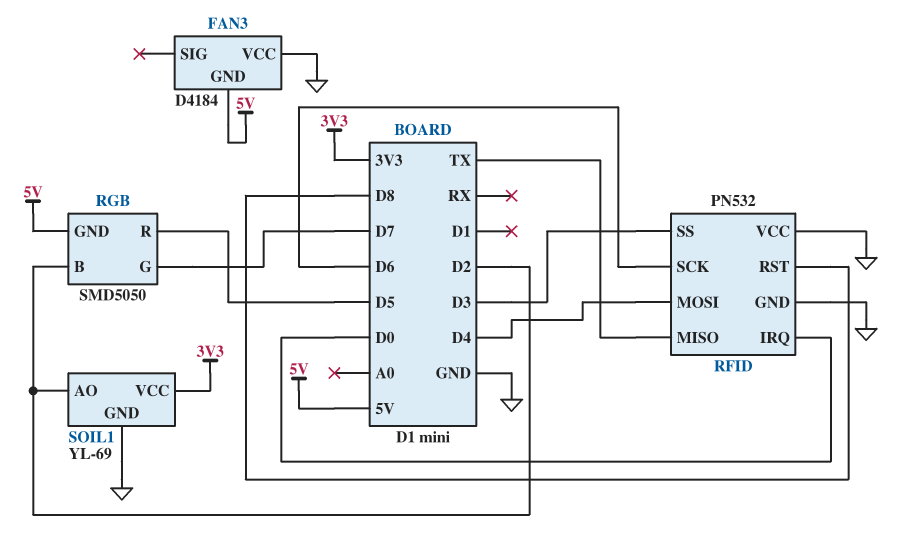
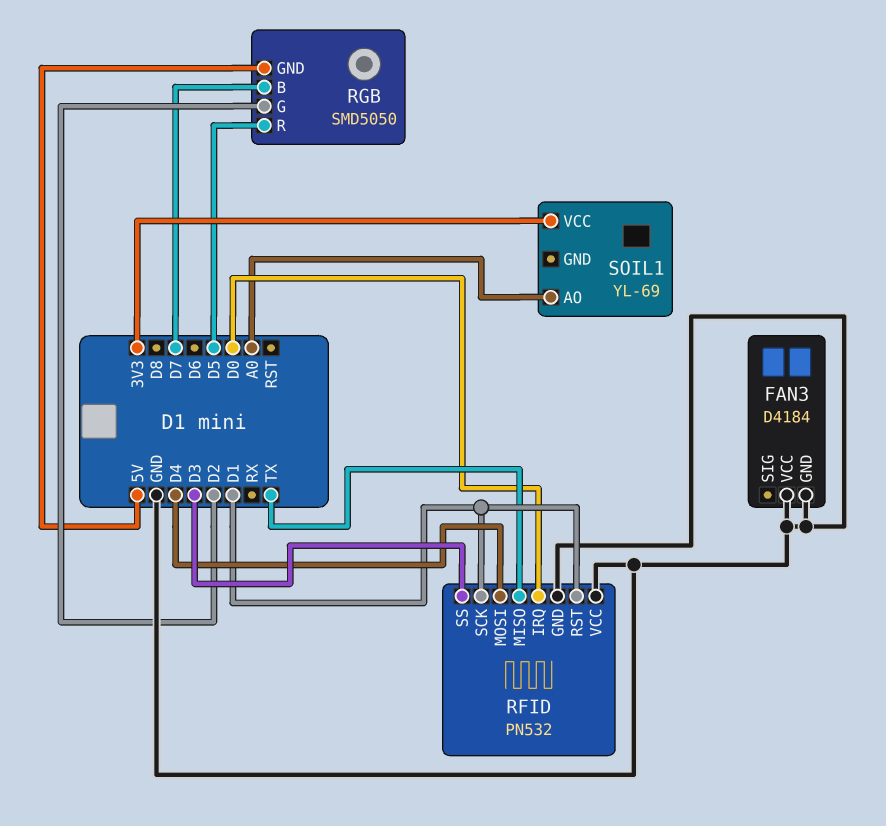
FAN3 pin GND: 5V -> GND
RFID pin RST: D8 -> D1
RFID pin SCK: D6 -> D1
RGB pin B: D2 -> D7
RGB pin G: D7 -> D2
SOIL1 pin AO: D2 -> A0
SOIL1 pin GND: GND -> none

